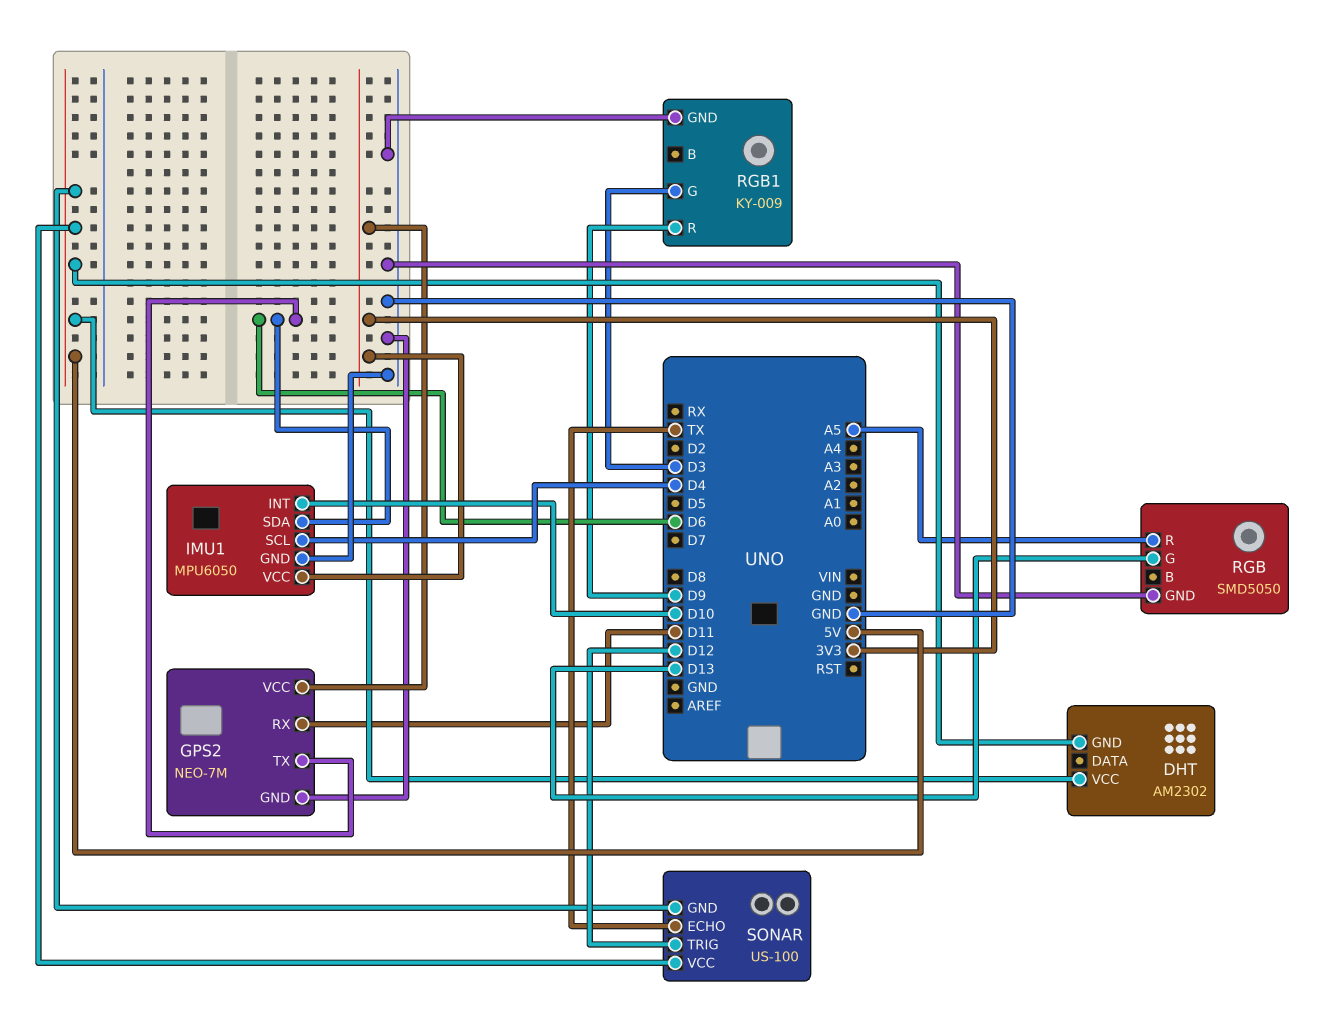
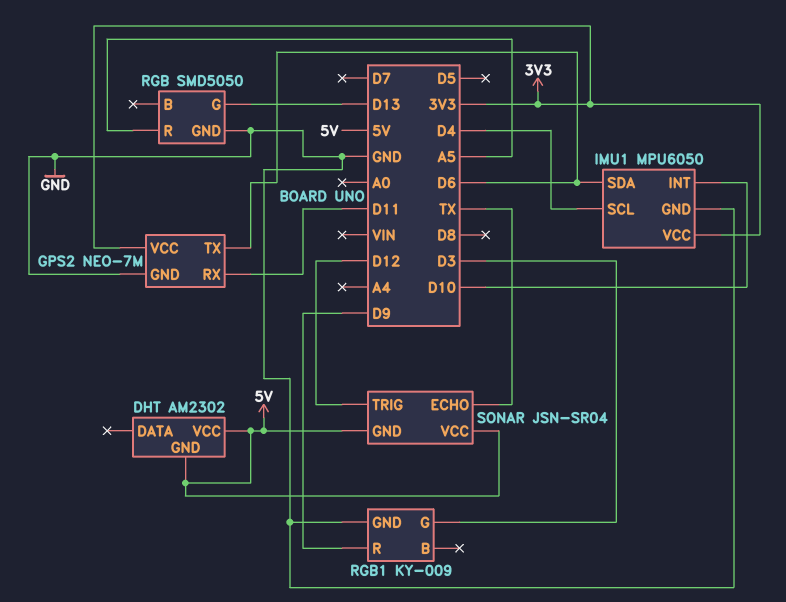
SONAR: US-100 -> JSN-SR04

